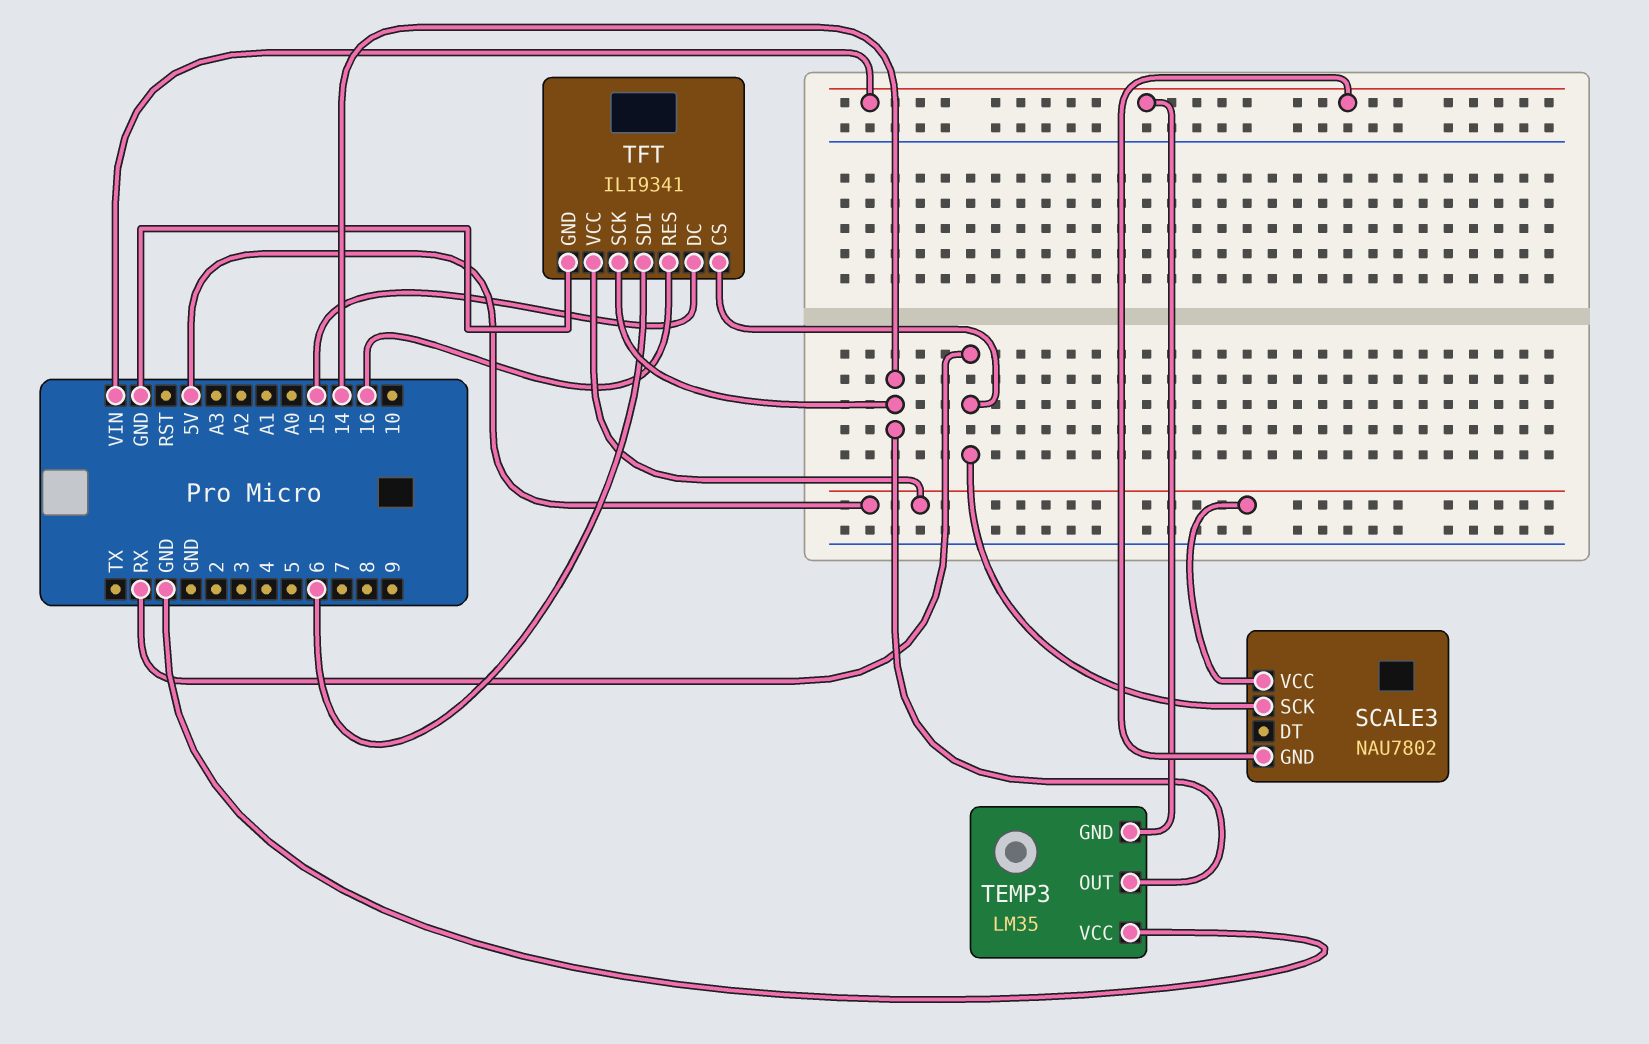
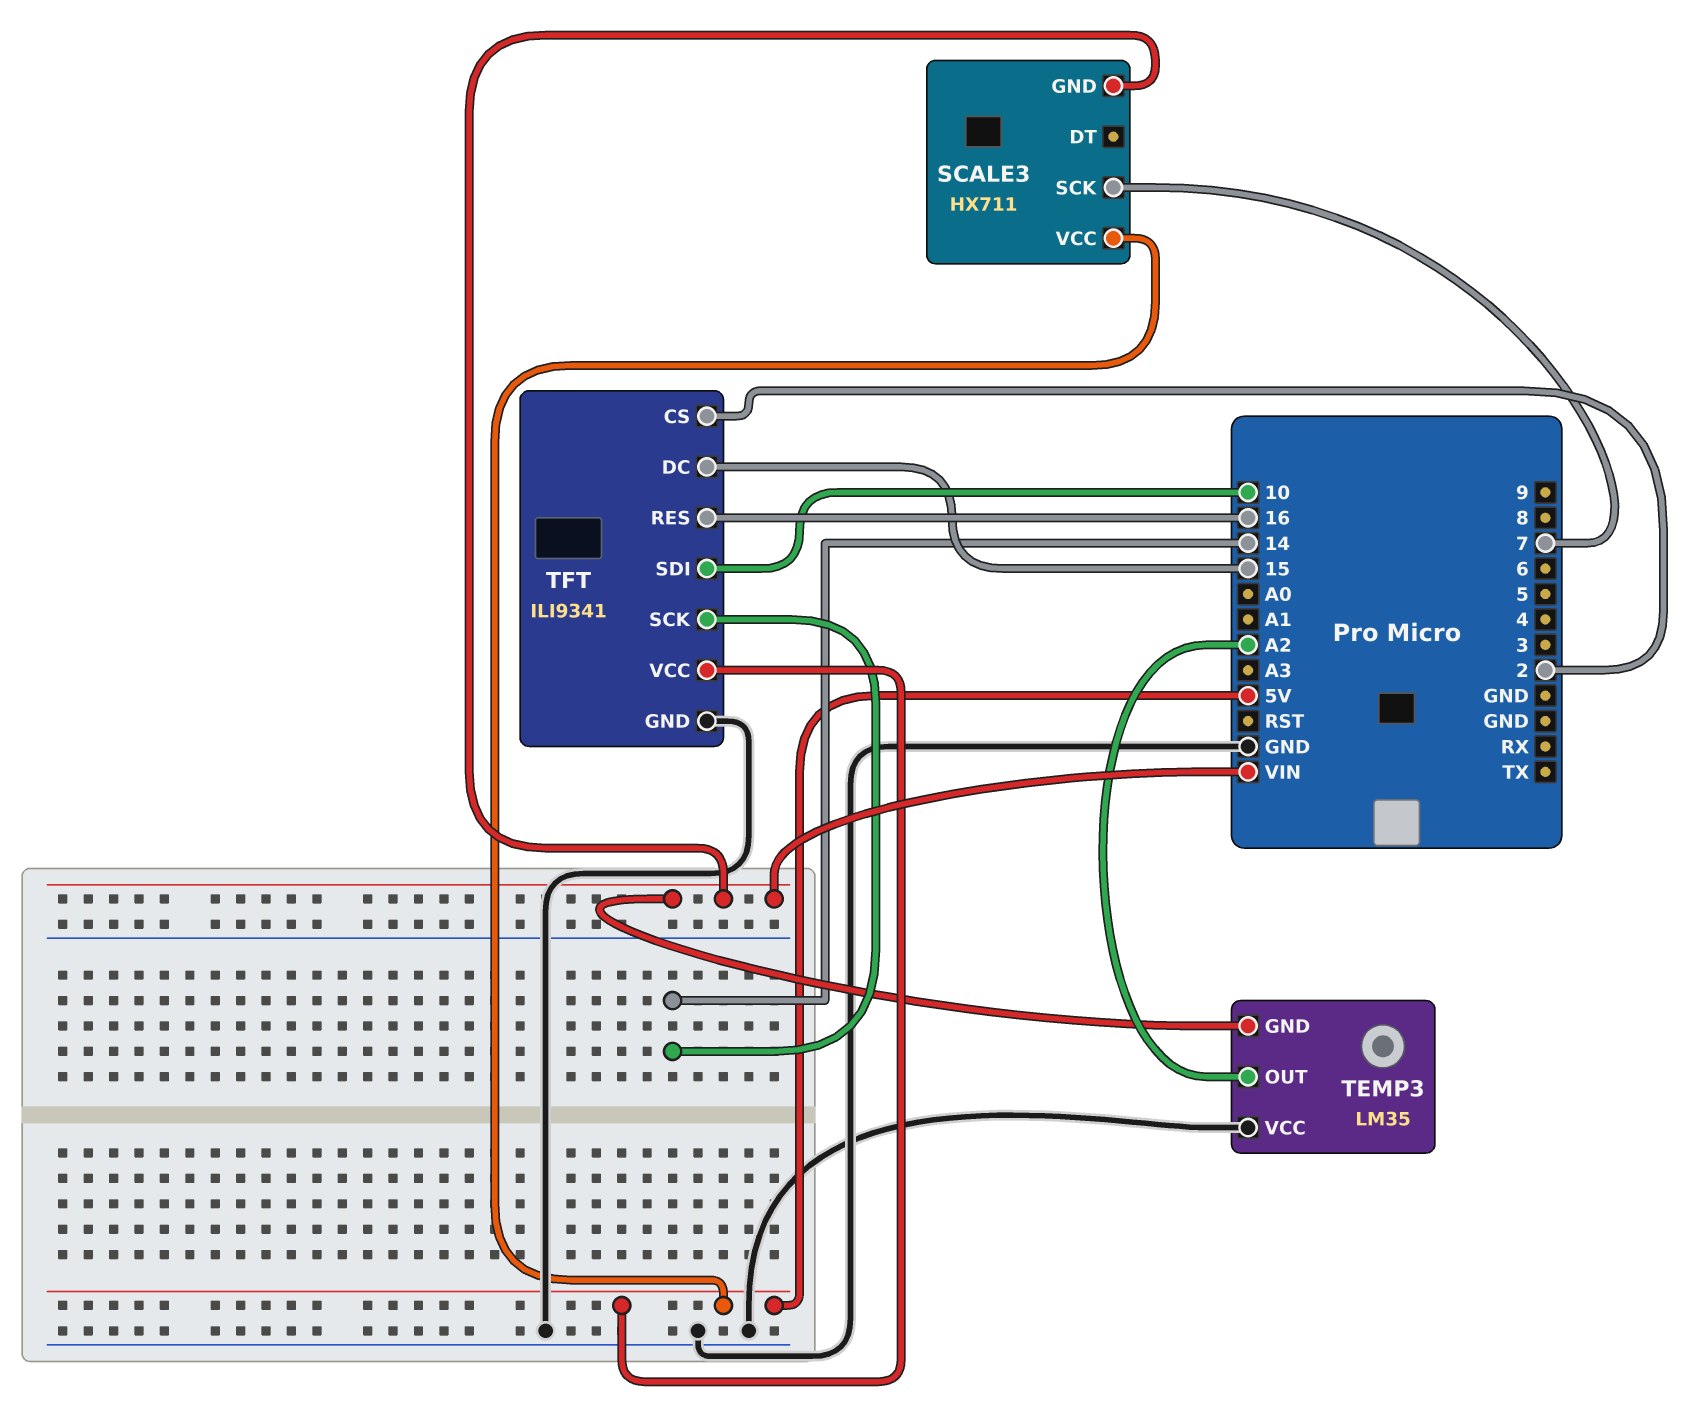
SCALE3: NAU7802 -> HX711
SCALE3 pin SCK: RX -> 7
TEMP3 pin OUT: 14 -> A2
TFT pin CS: RX -> 2
TFT pin SDI: 6 -> 10

